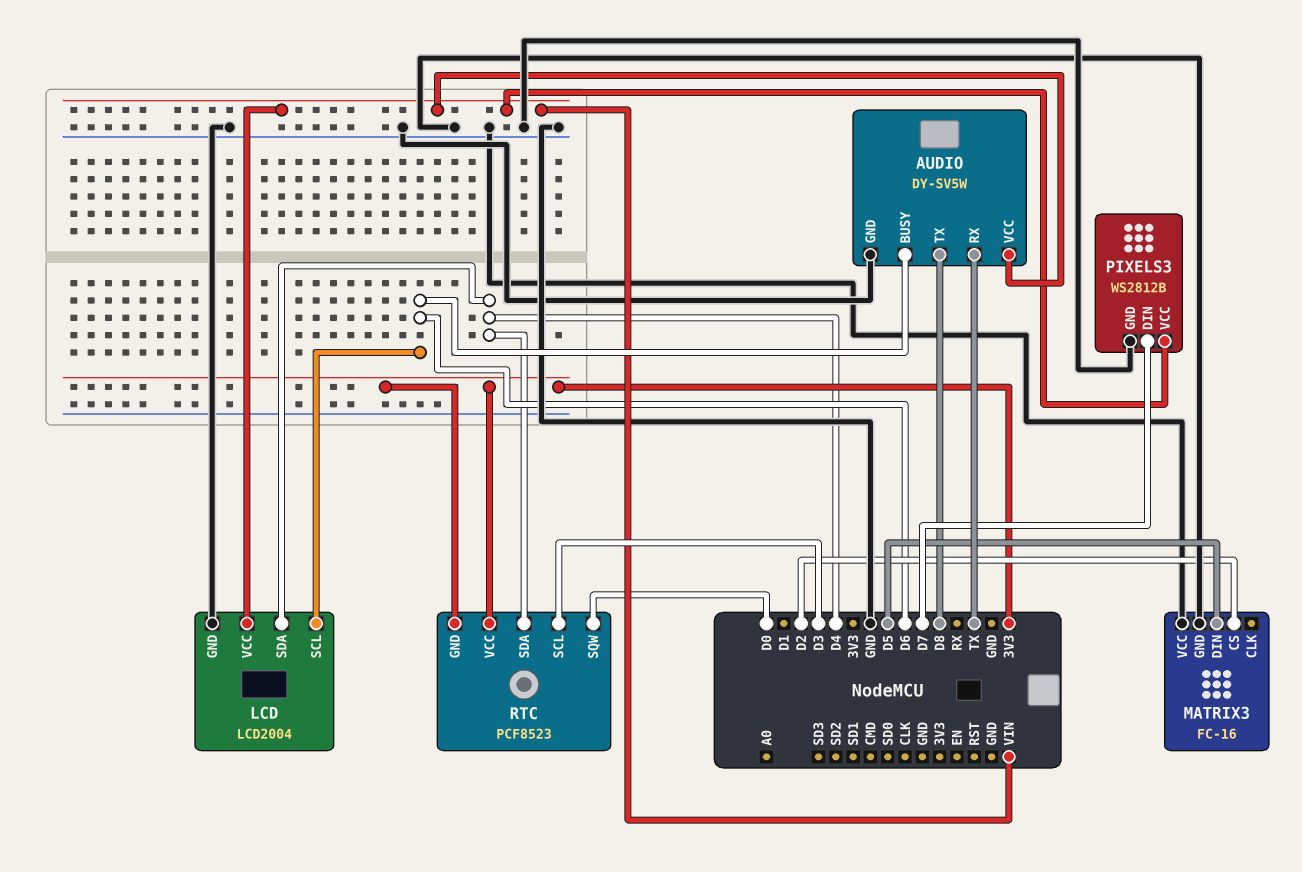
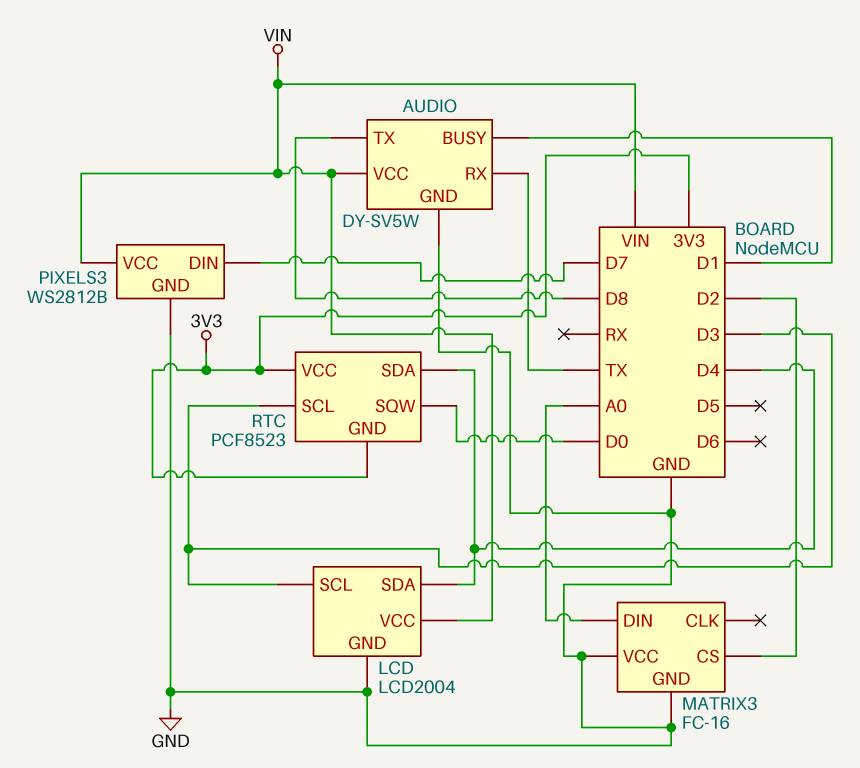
AUDIO pin BUSY: D6 -> D1
LCD pin SCL: D6 -> D3
MATRIX3 pin DIN: D5 -> A0

